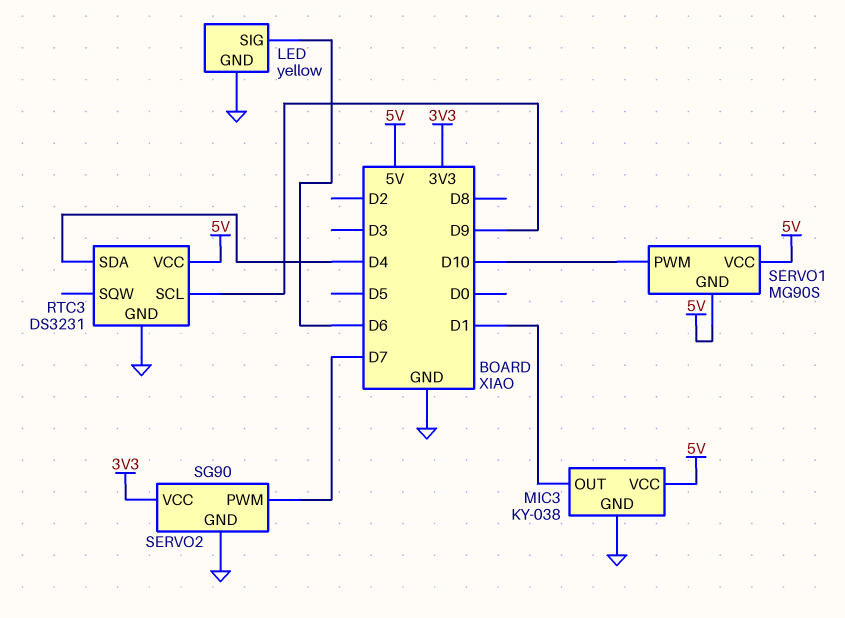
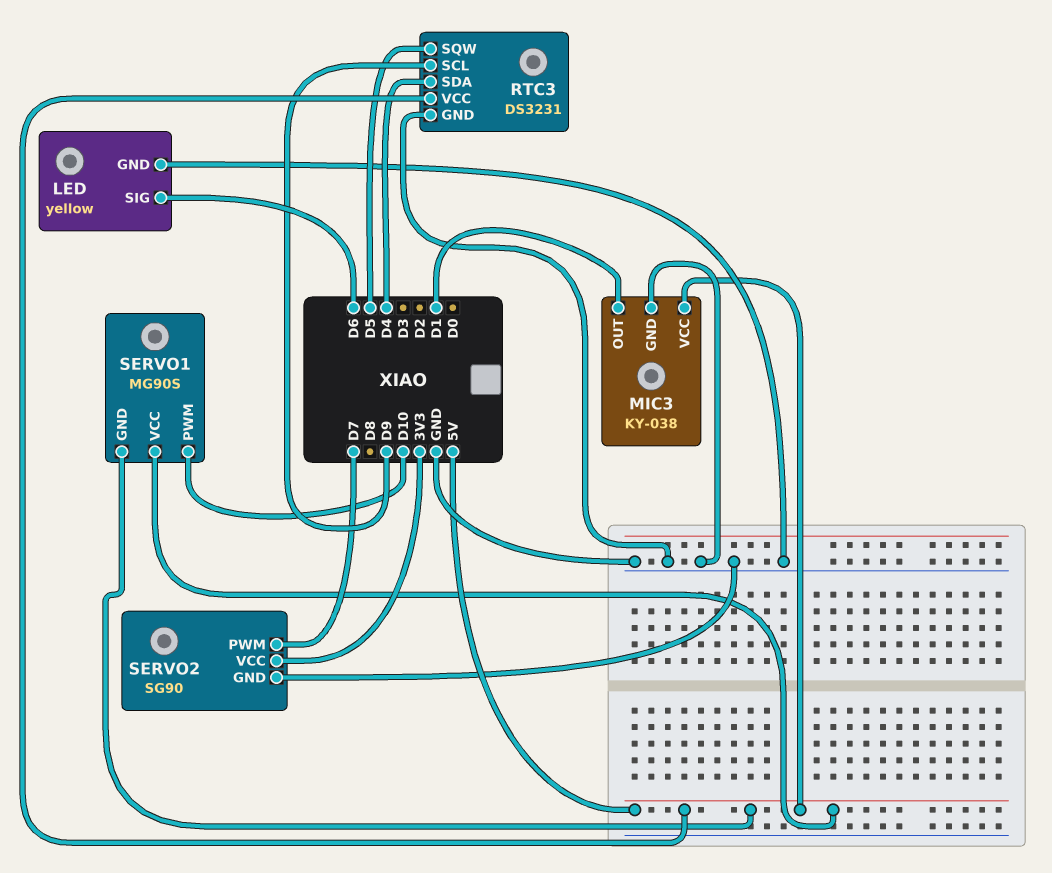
RTC3 pin SQW: none -> D5

